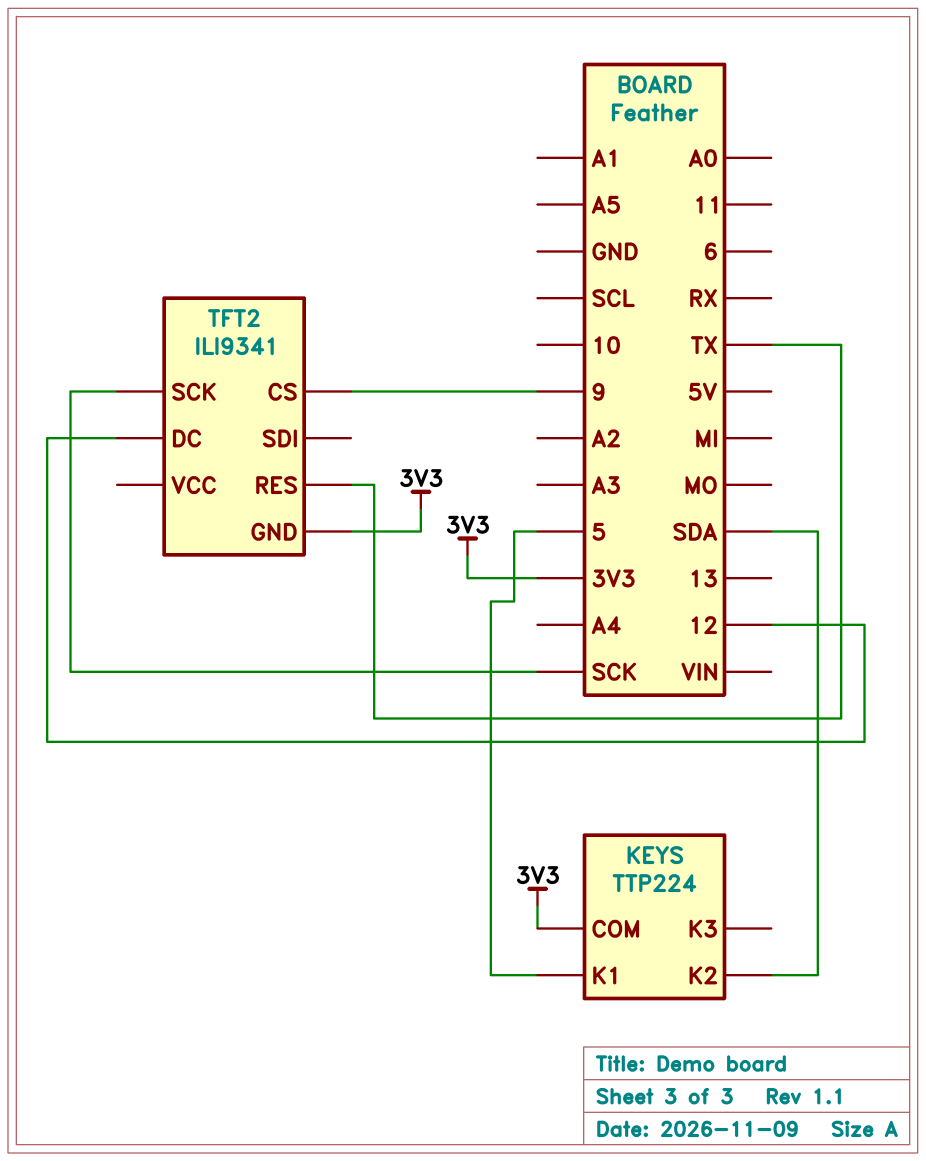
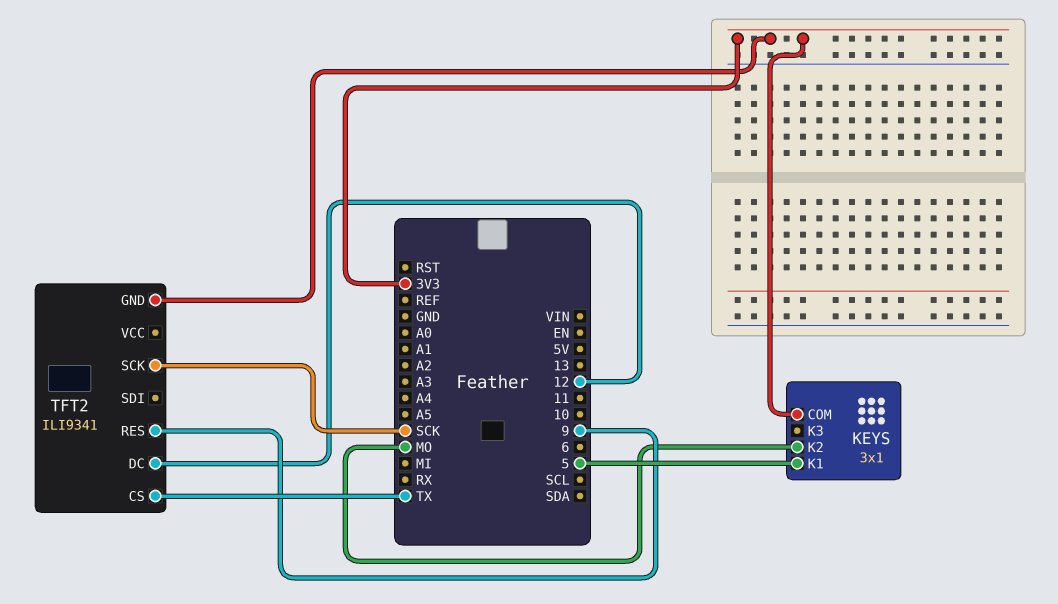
KEYS: TTP224 -> 3x1
KEYS pin K2: SDA -> MO
TFT2 pin CS: 9 -> TX
TFT2 pin RES: TX -> 9

